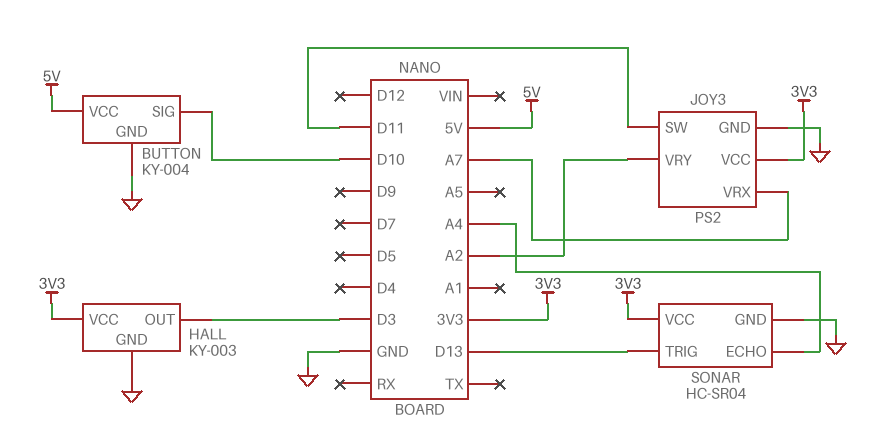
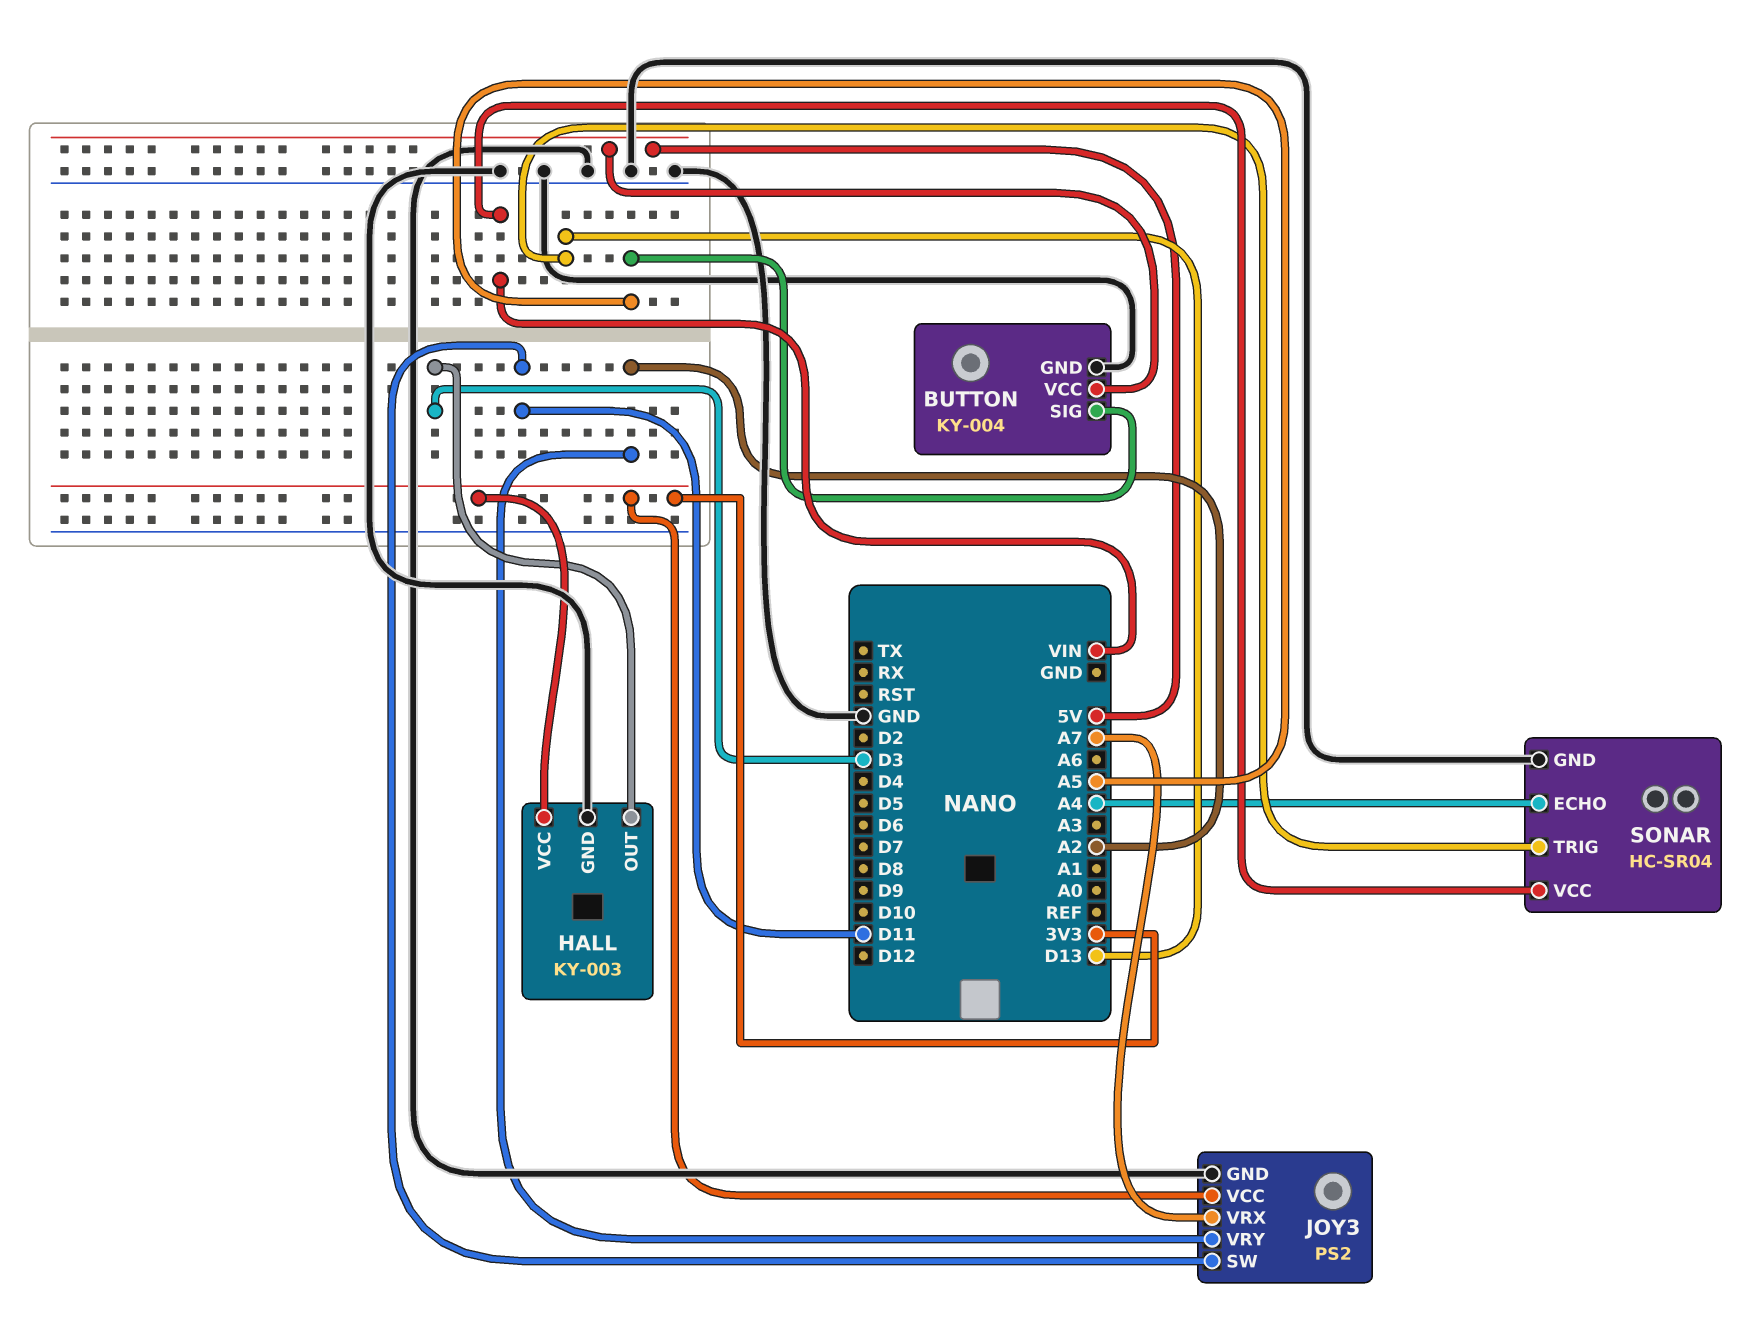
BUTTON pin SIG: D10 -> A5
SONAR pin VCC: 3V3 -> VIN

